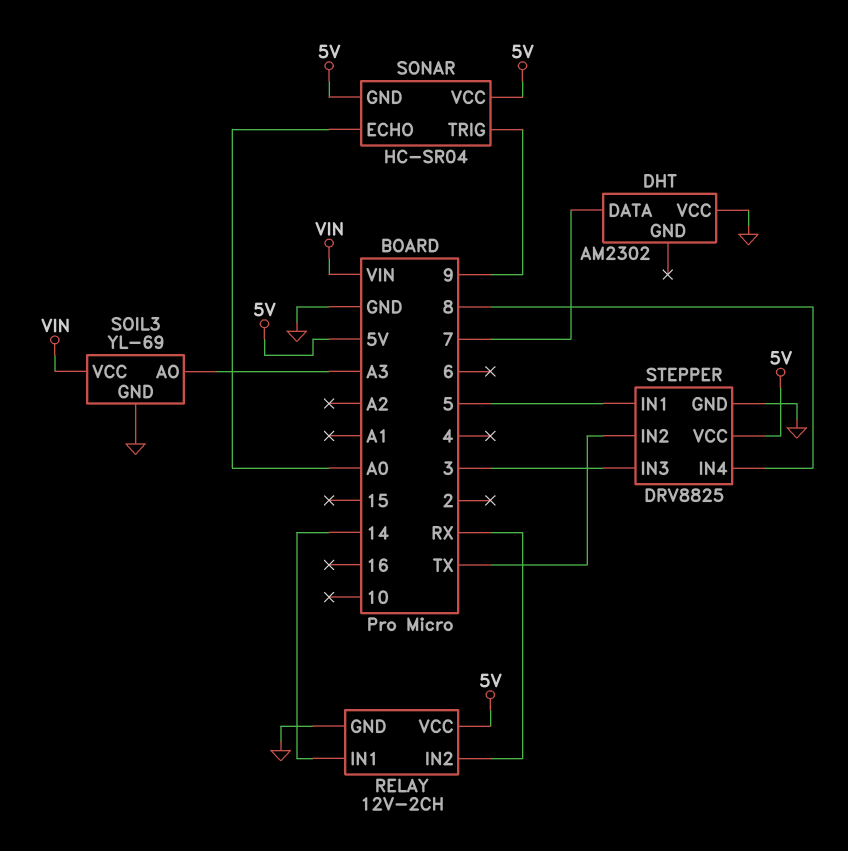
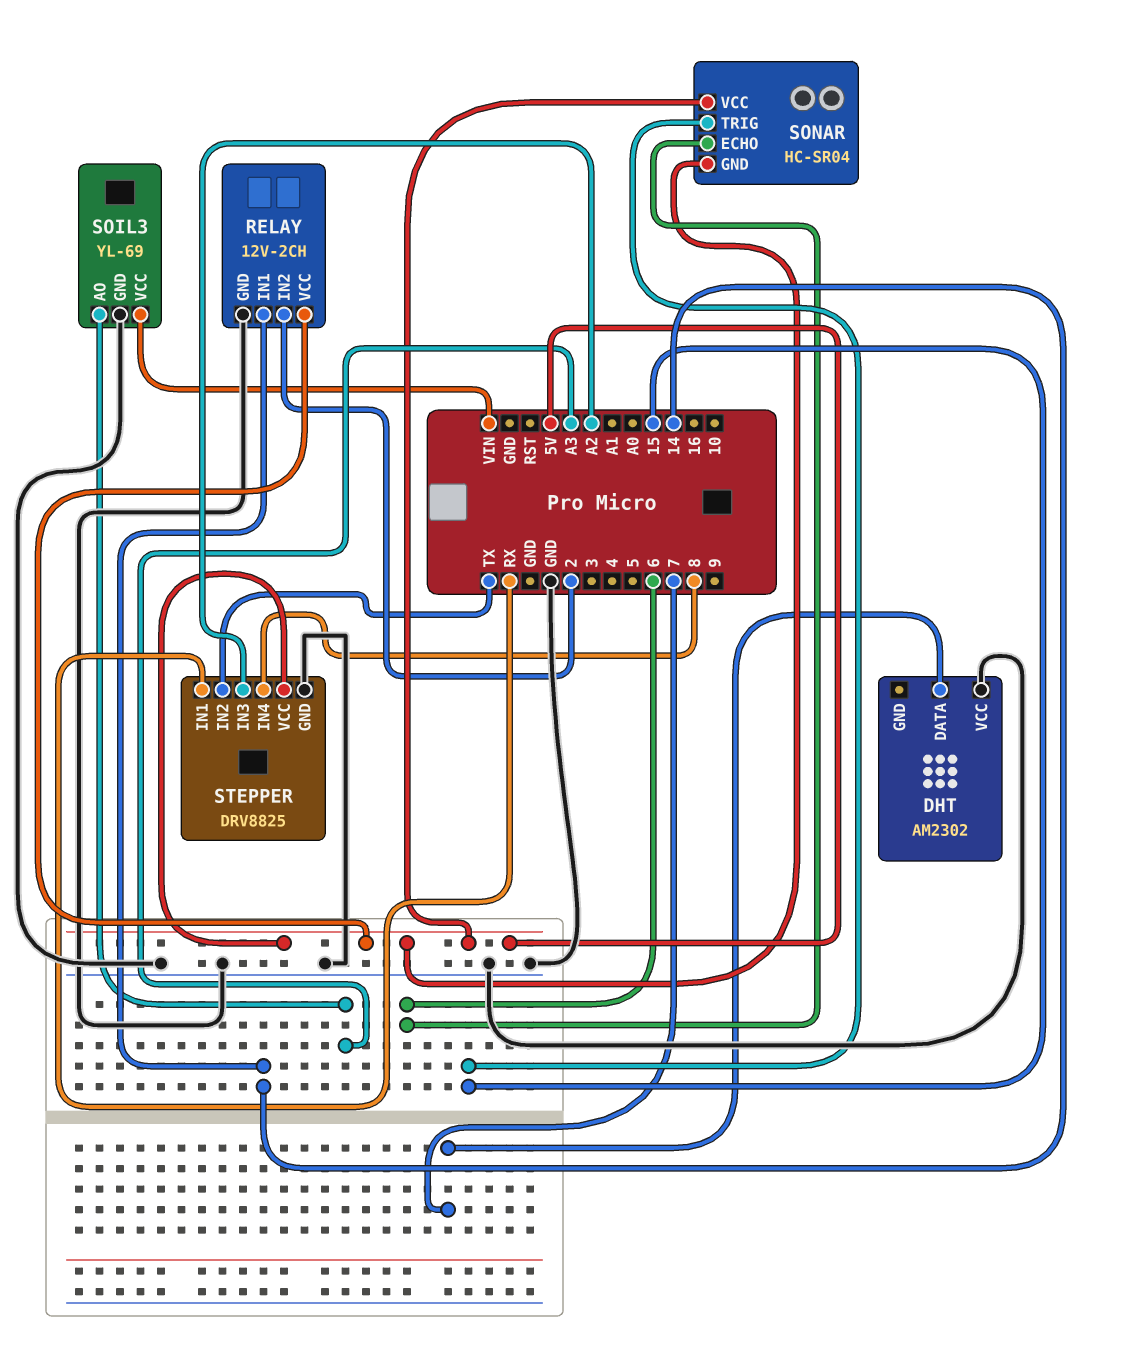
RELAY pin IN2: RX -> 2
SONAR pin ECHO: A0 -> 6
SONAR pin TRIG: 9 -> 15
STEPPER pin IN1: 5 -> RX
STEPPER pin IN3: 3 -> A2

